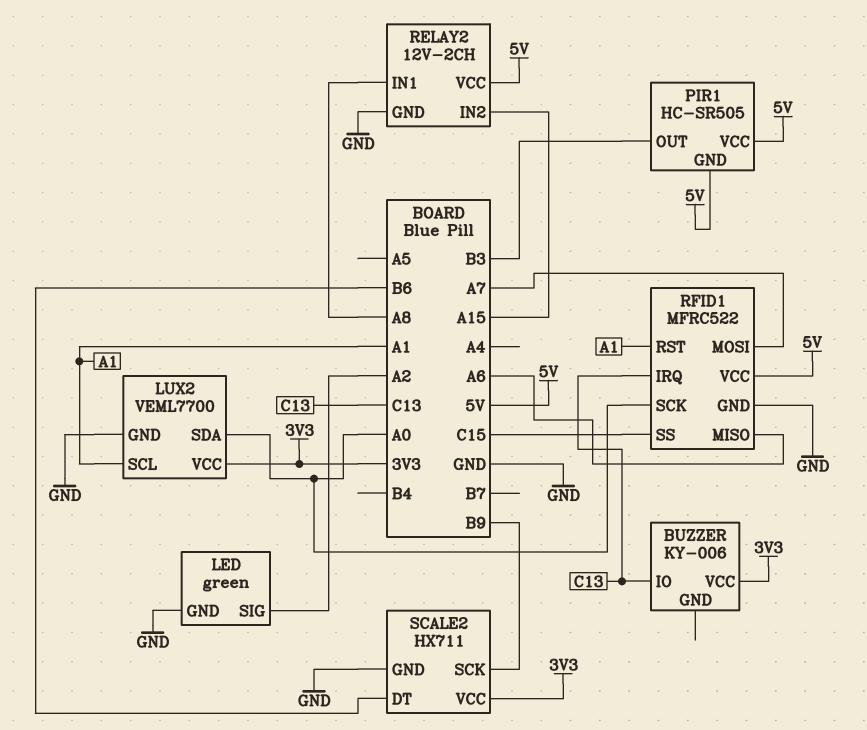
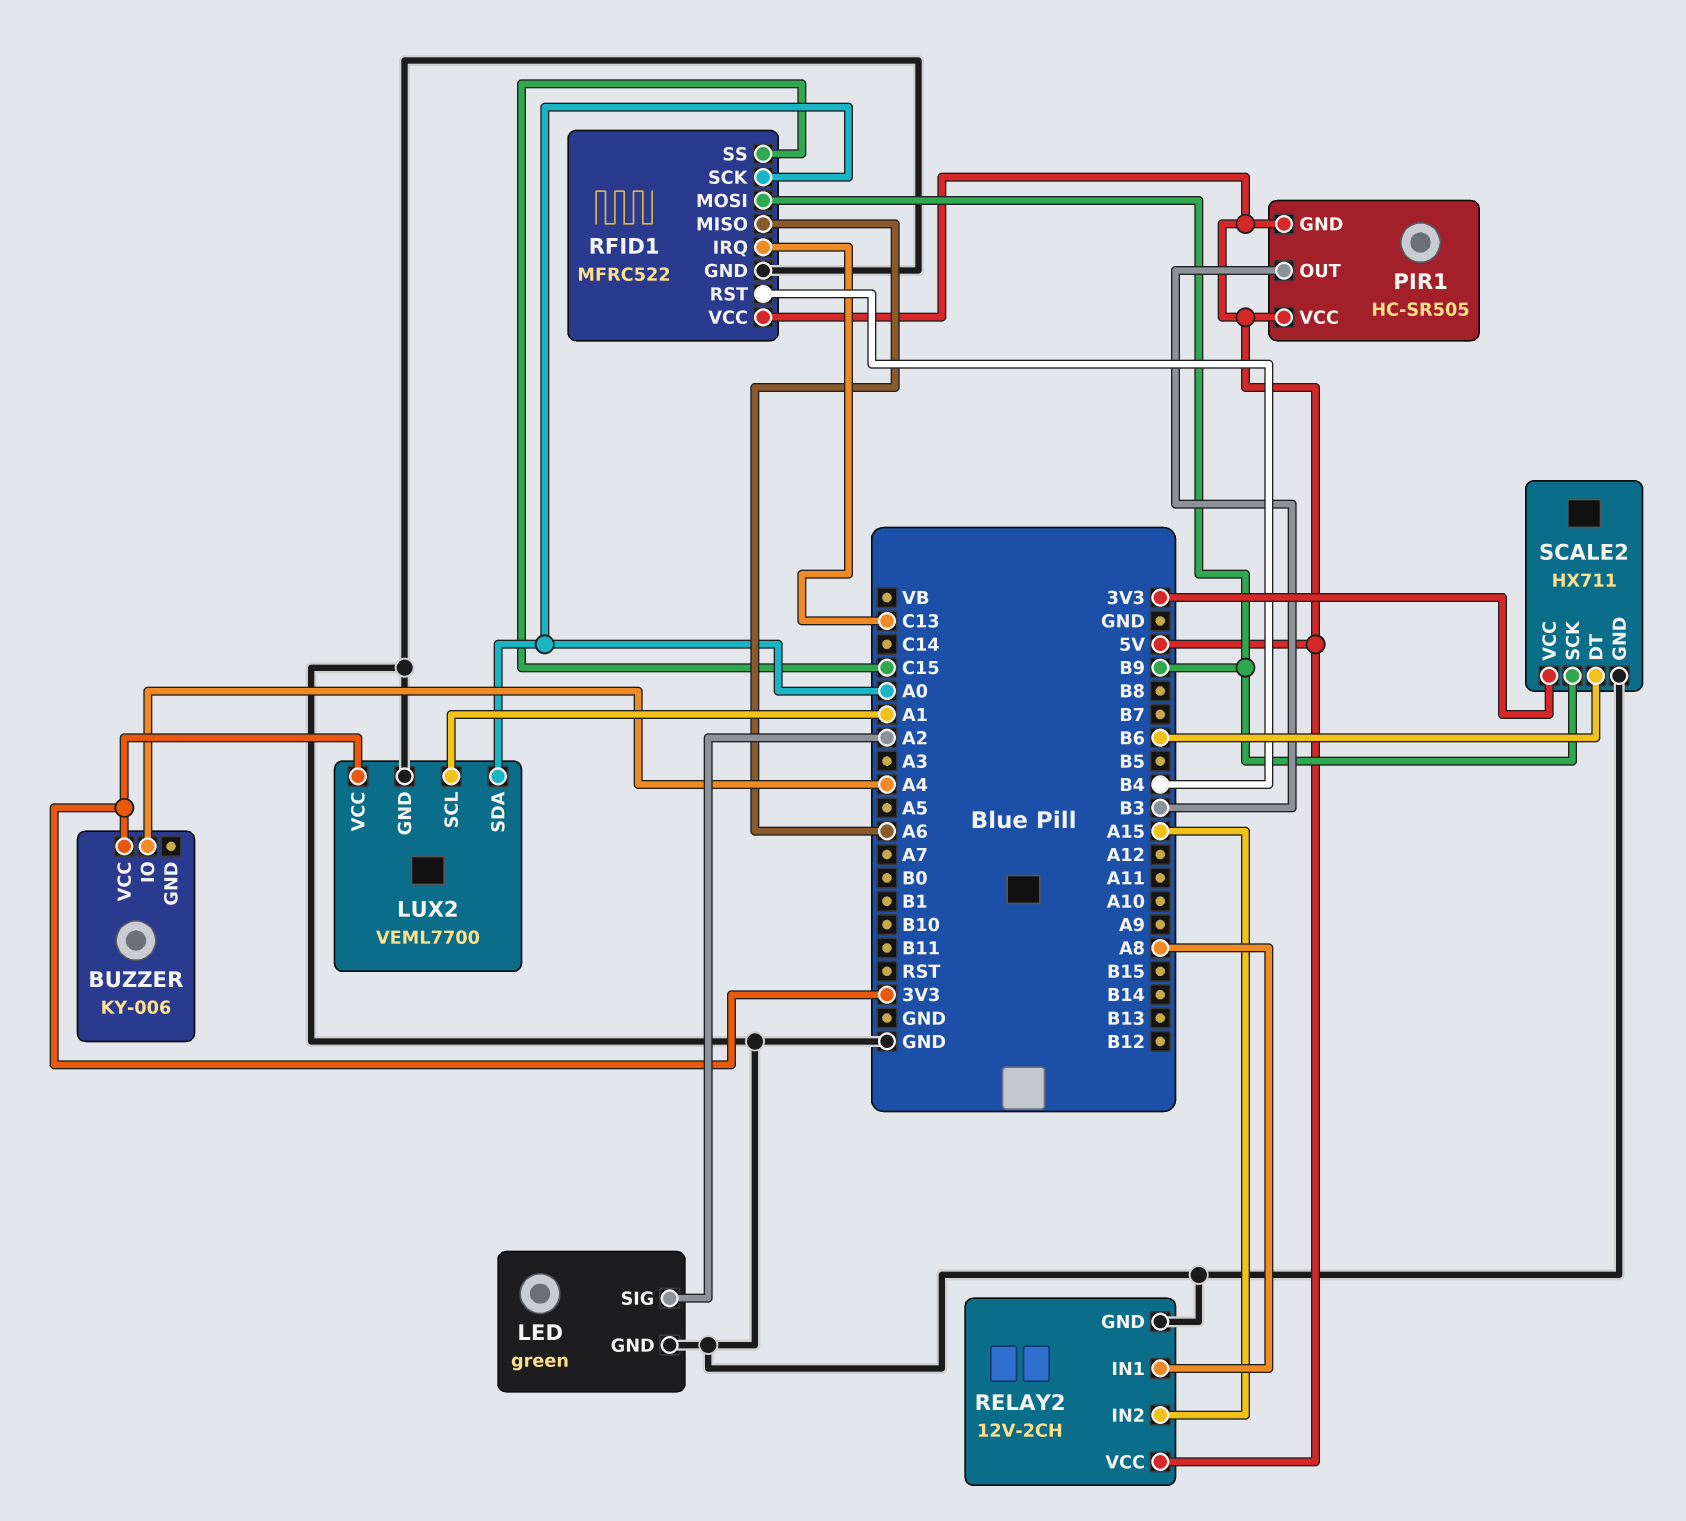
BUZZER pin IO: C13 -> A4
RFID1 pin MOSI: A7 -> B9
RFID1 pin RST: A1 -> B4

